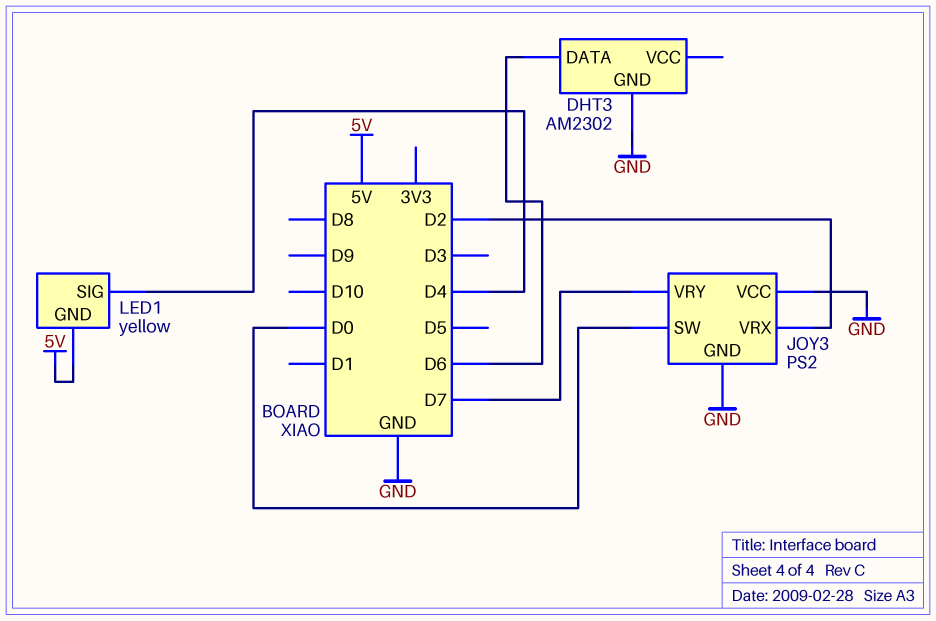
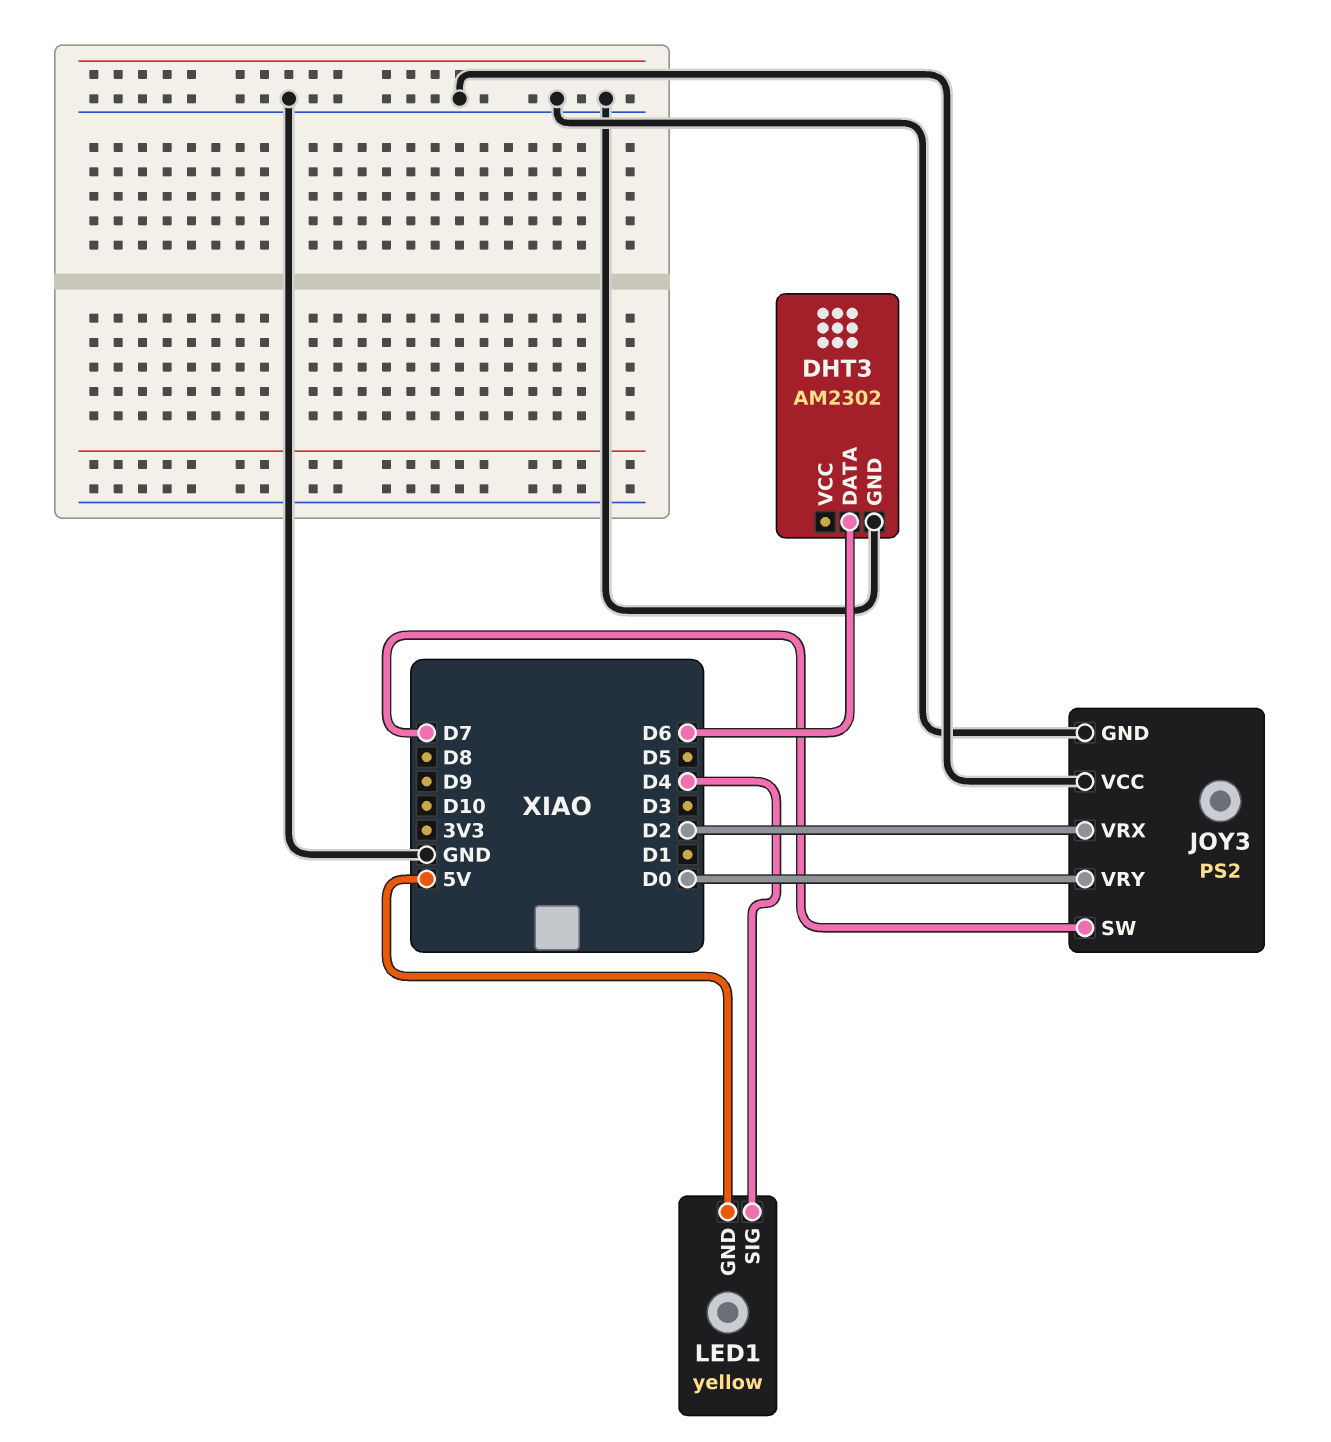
JOY3 pin SW: D0 -> D7
JOY3 pin VRY: D7 -> D0

